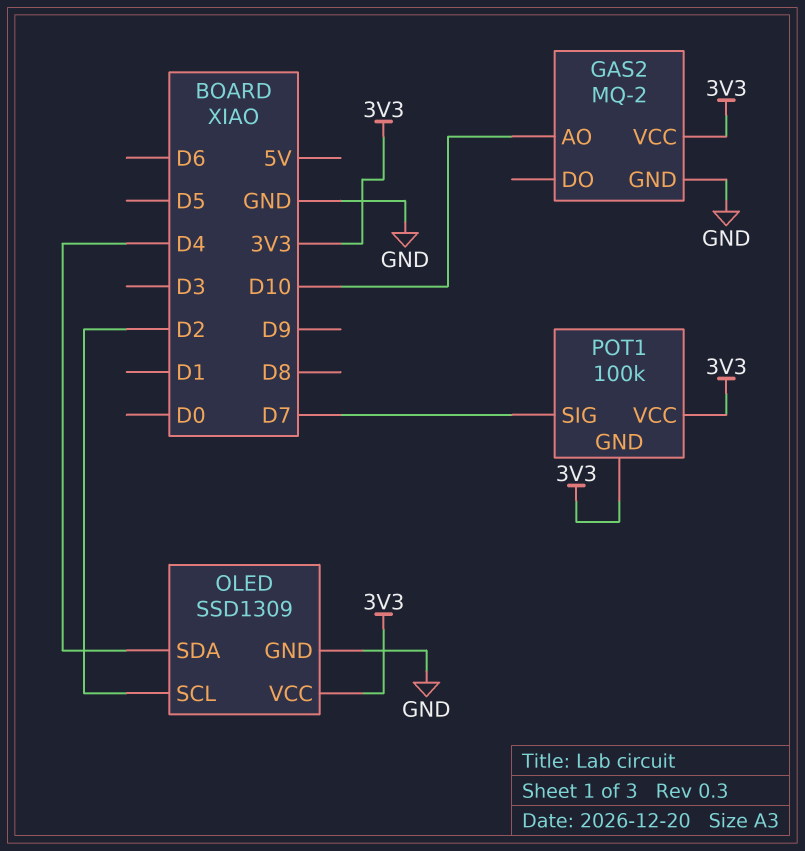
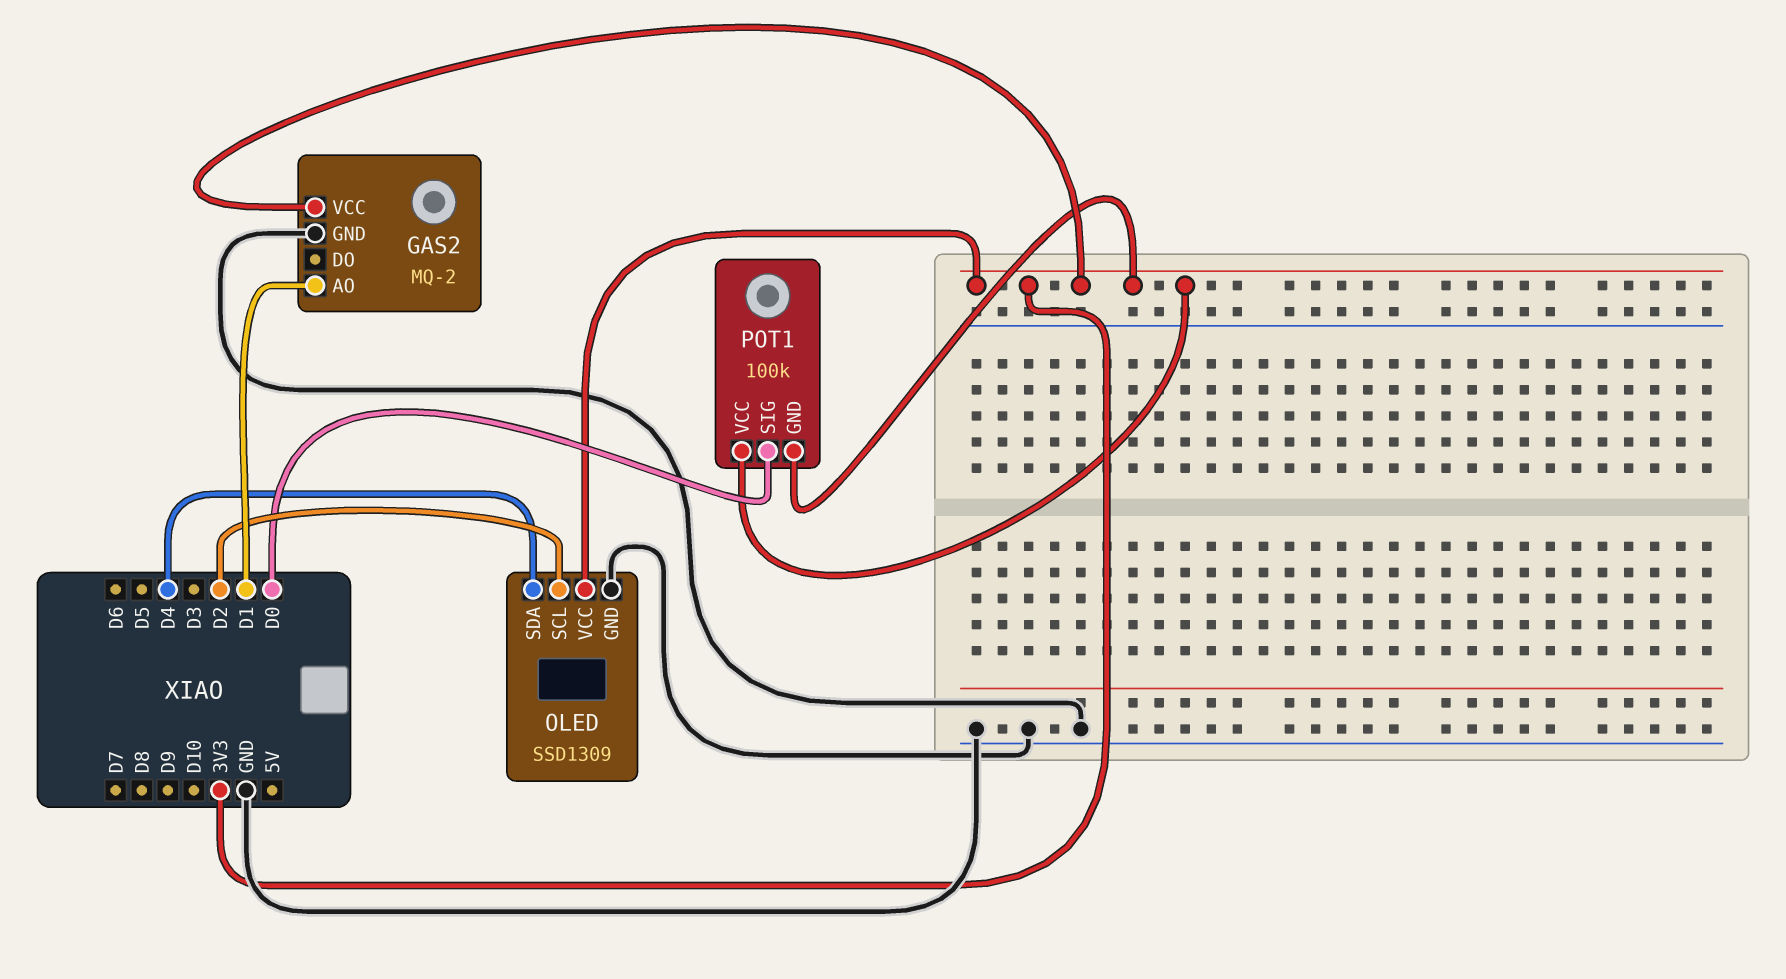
GAS2 pin AO: D10 -> D1
POT1 pin SIG: D7 -> D0

